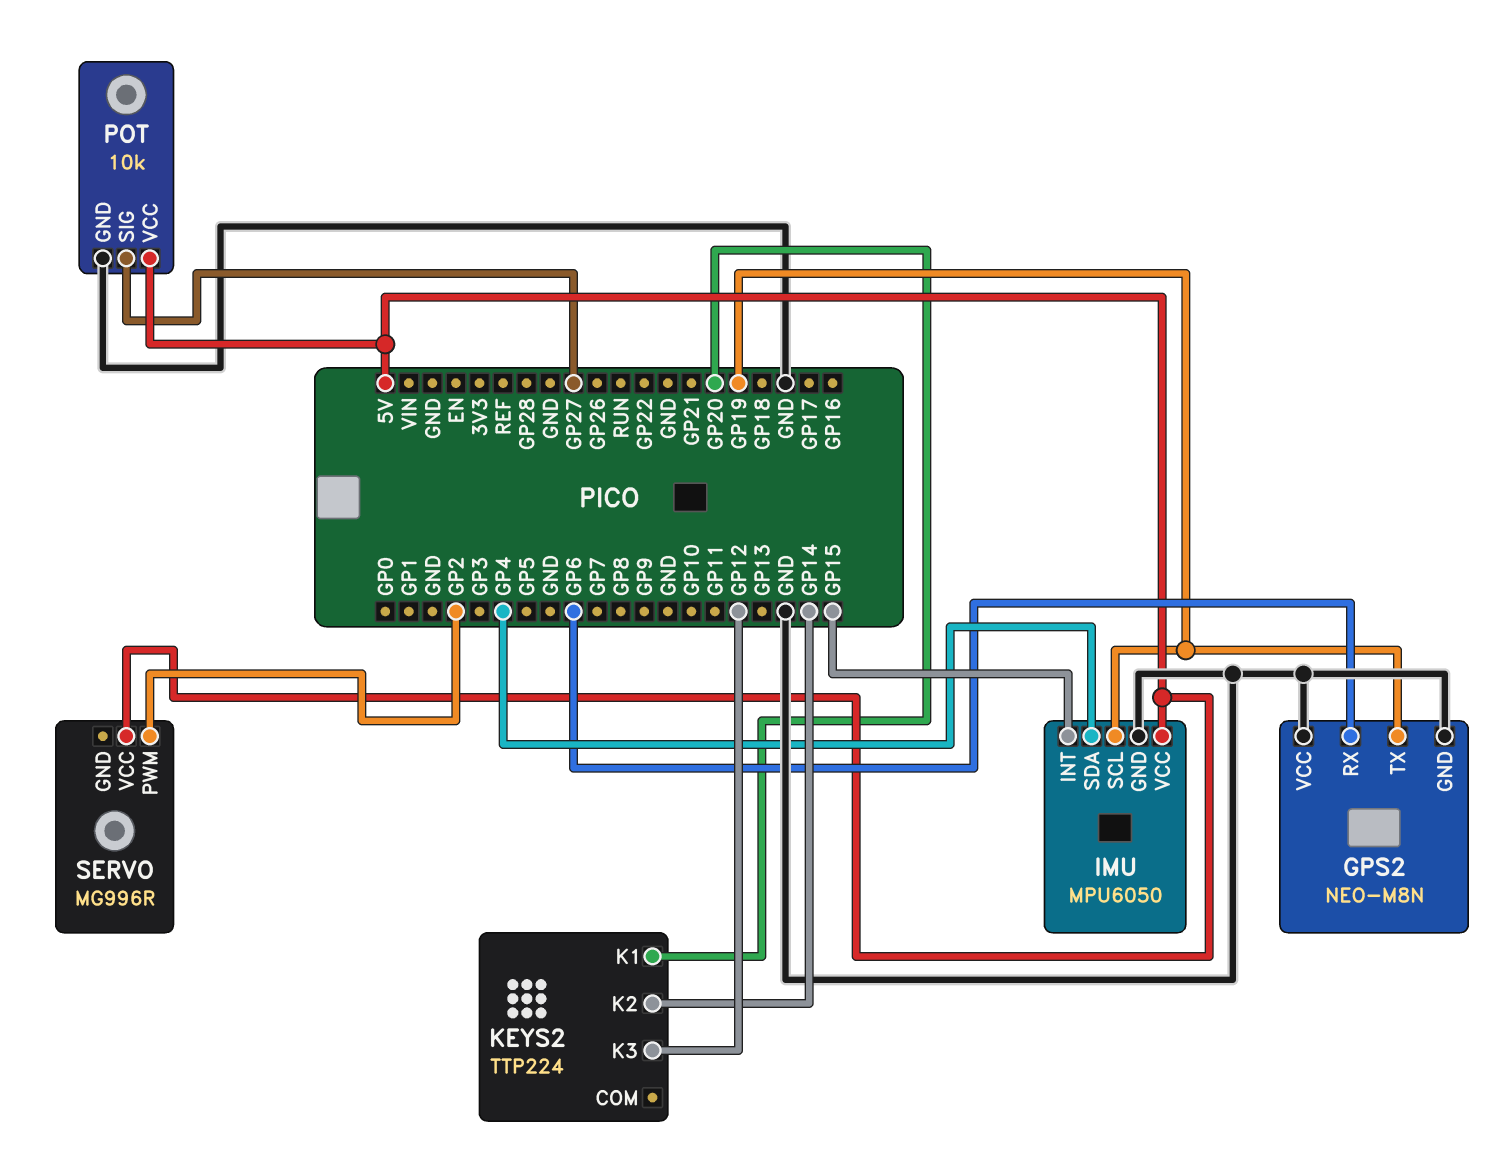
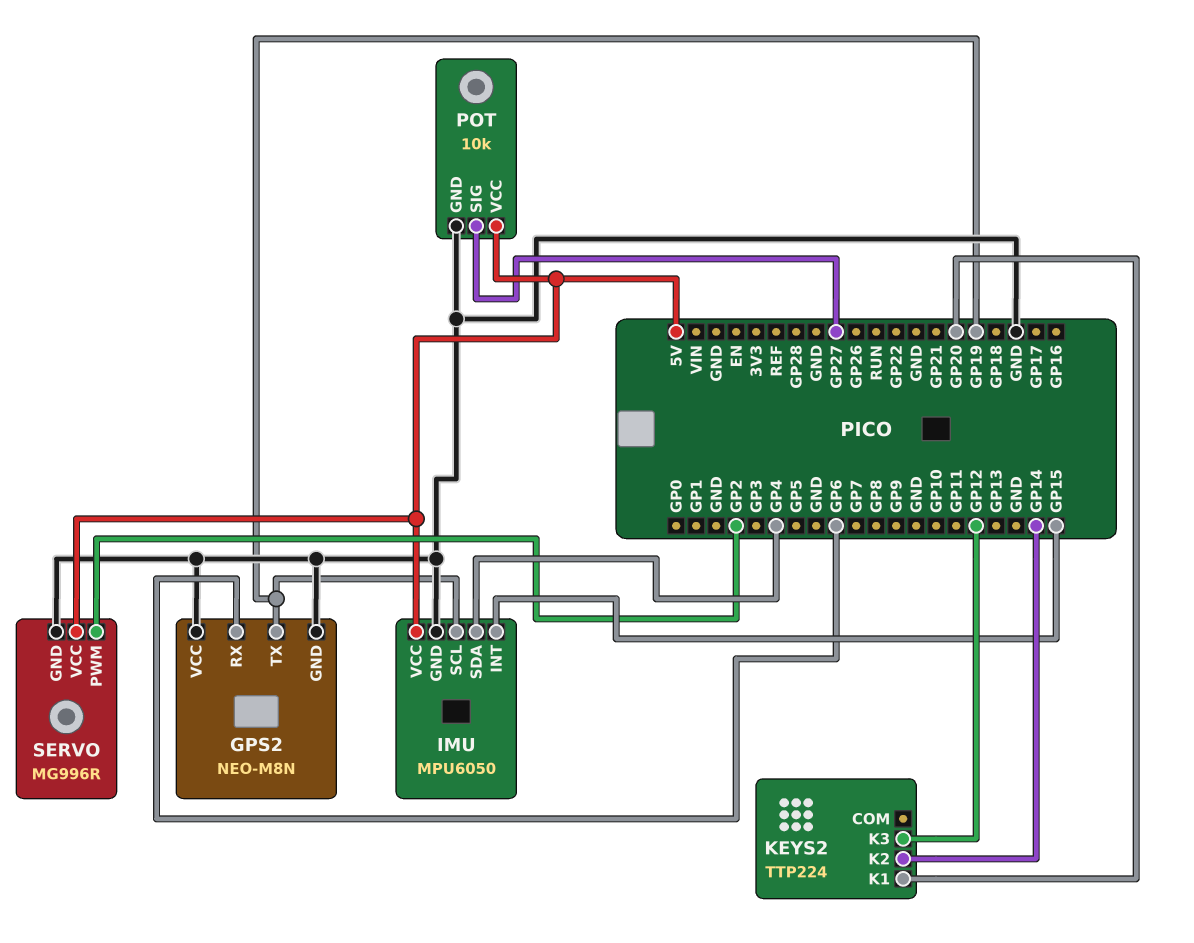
SERVO pin GND: none -> GND

